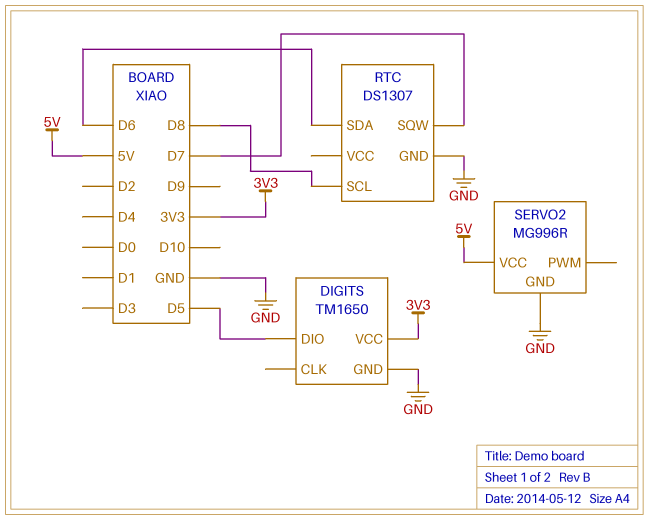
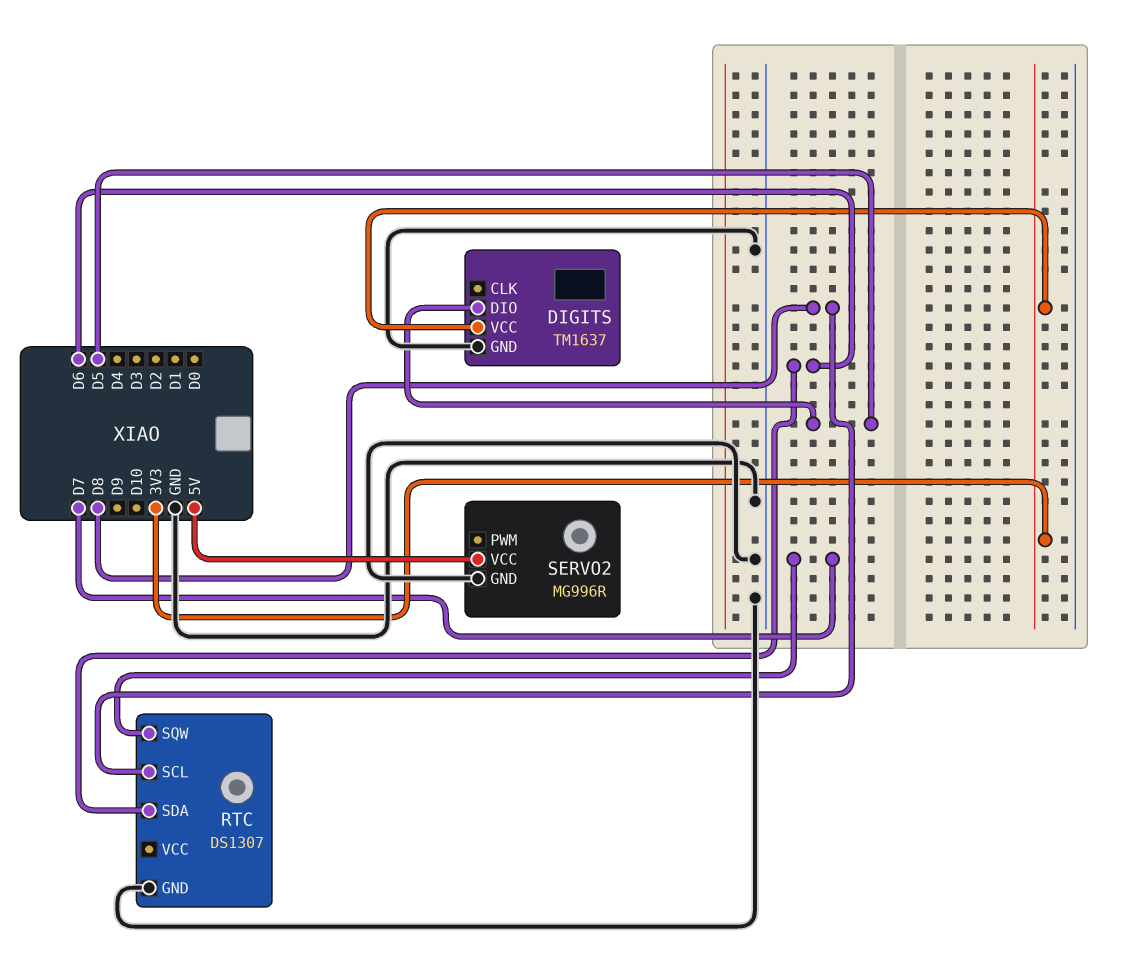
DIGITS: TM1650 -> TM1637

